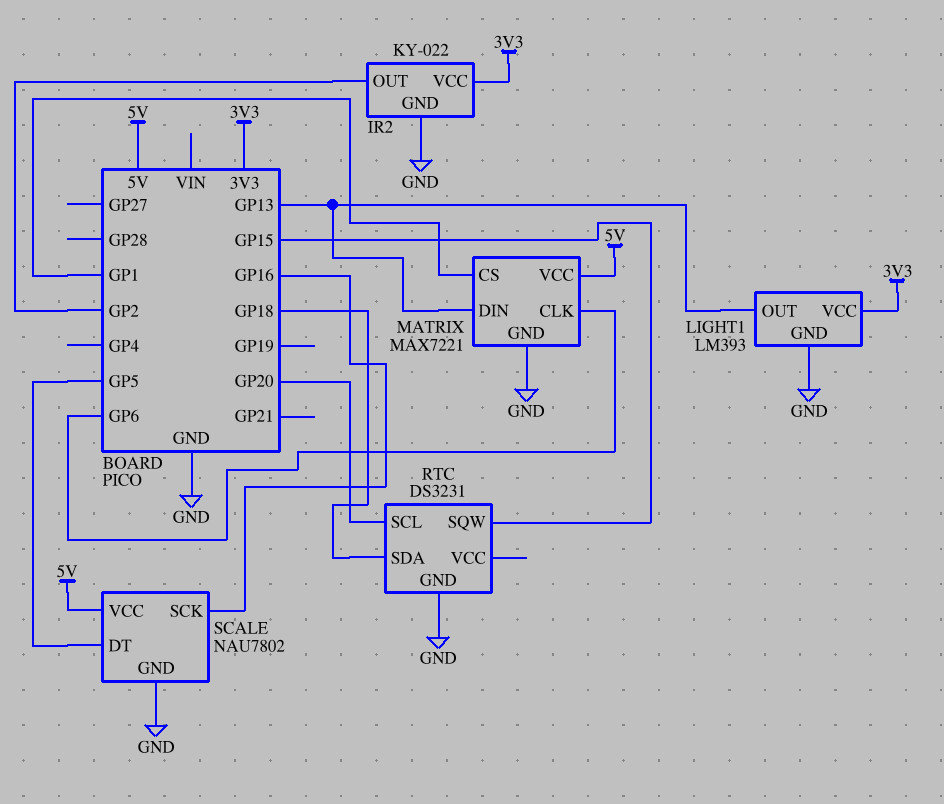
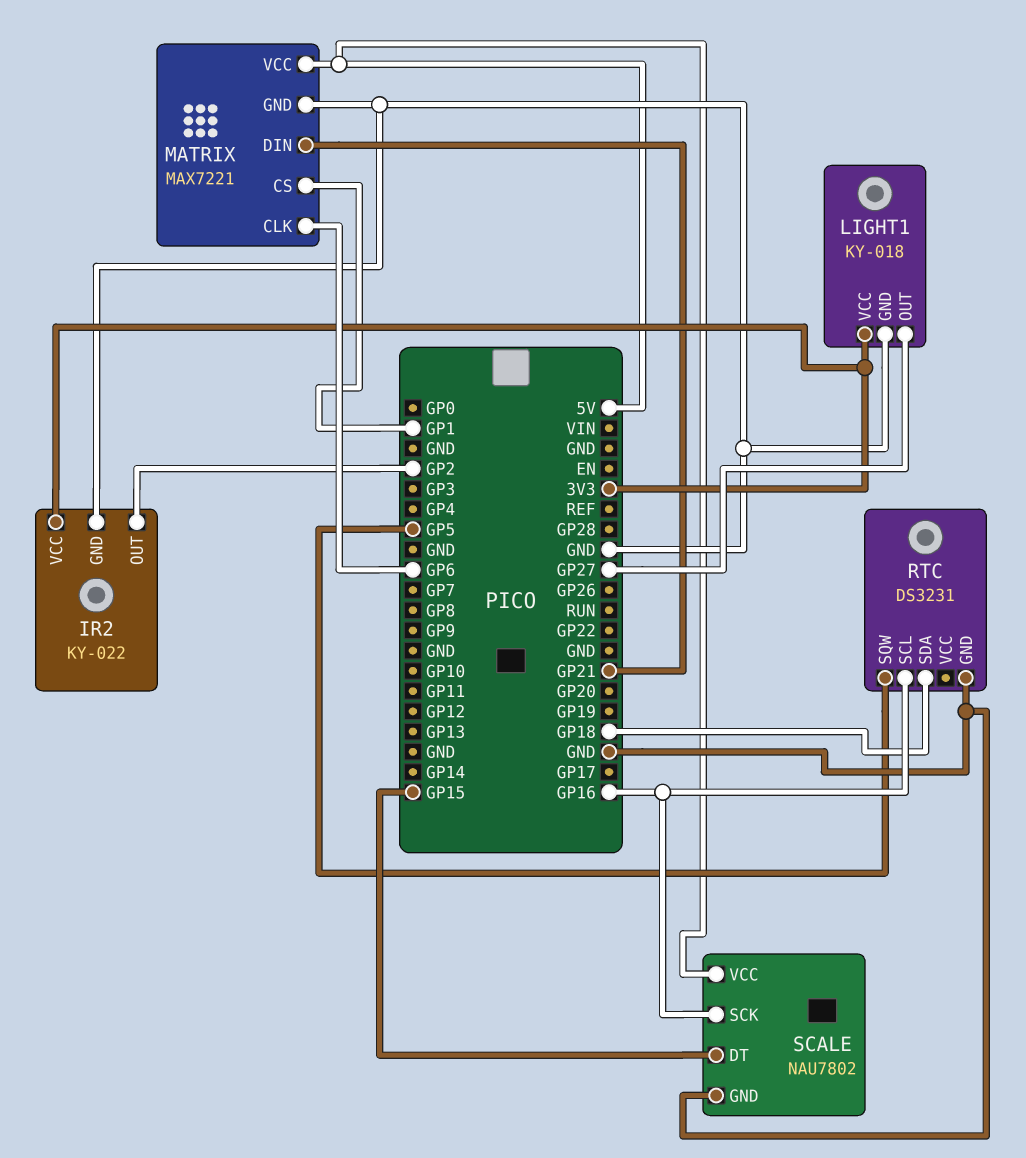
LIGHT1: LM393 -> KY-018
LIGHT1 pin OUT: GP13 -> GP27
MATRIX pin DIN: GP13 -> GP21
RTC pin SCL: GP20 -> GP16
RTC pin SQW: GP15 -> GP5
SCALE pin DT: GP5 -> GP15

